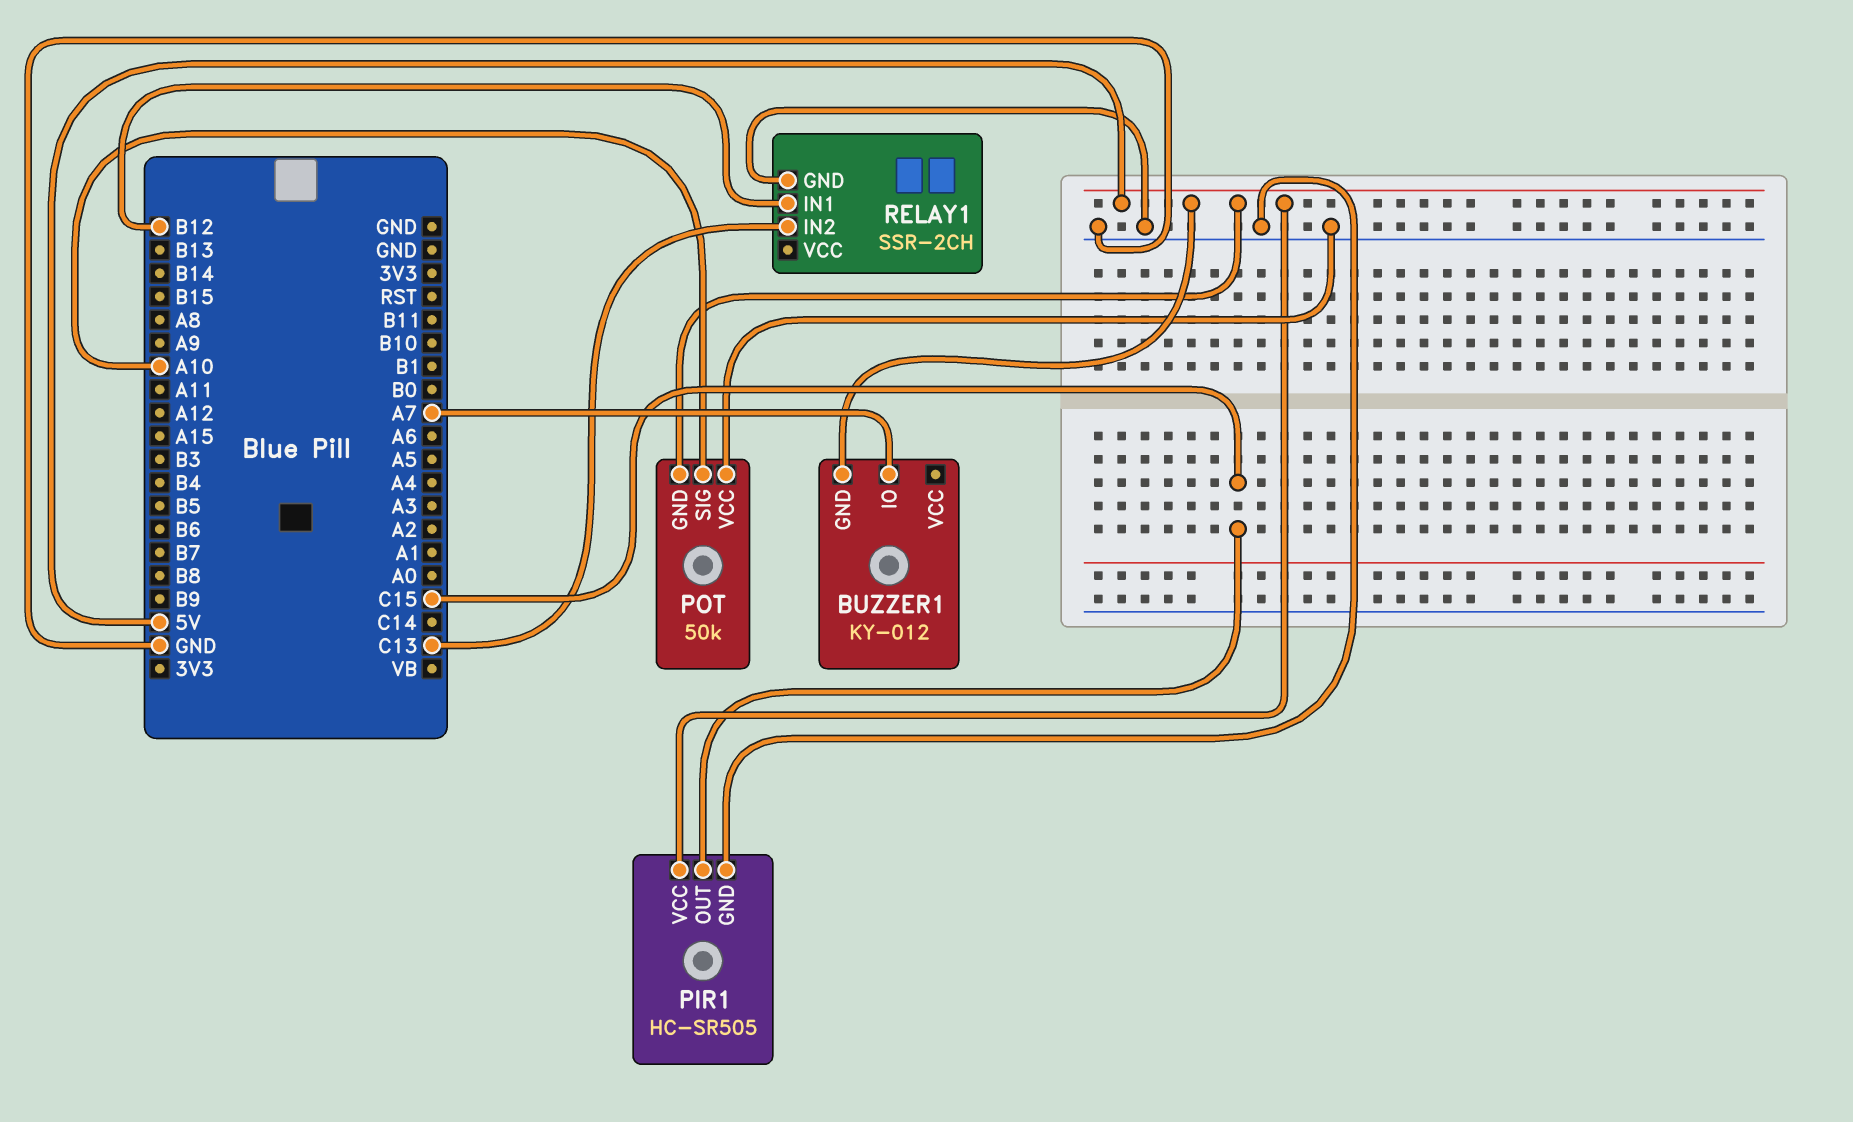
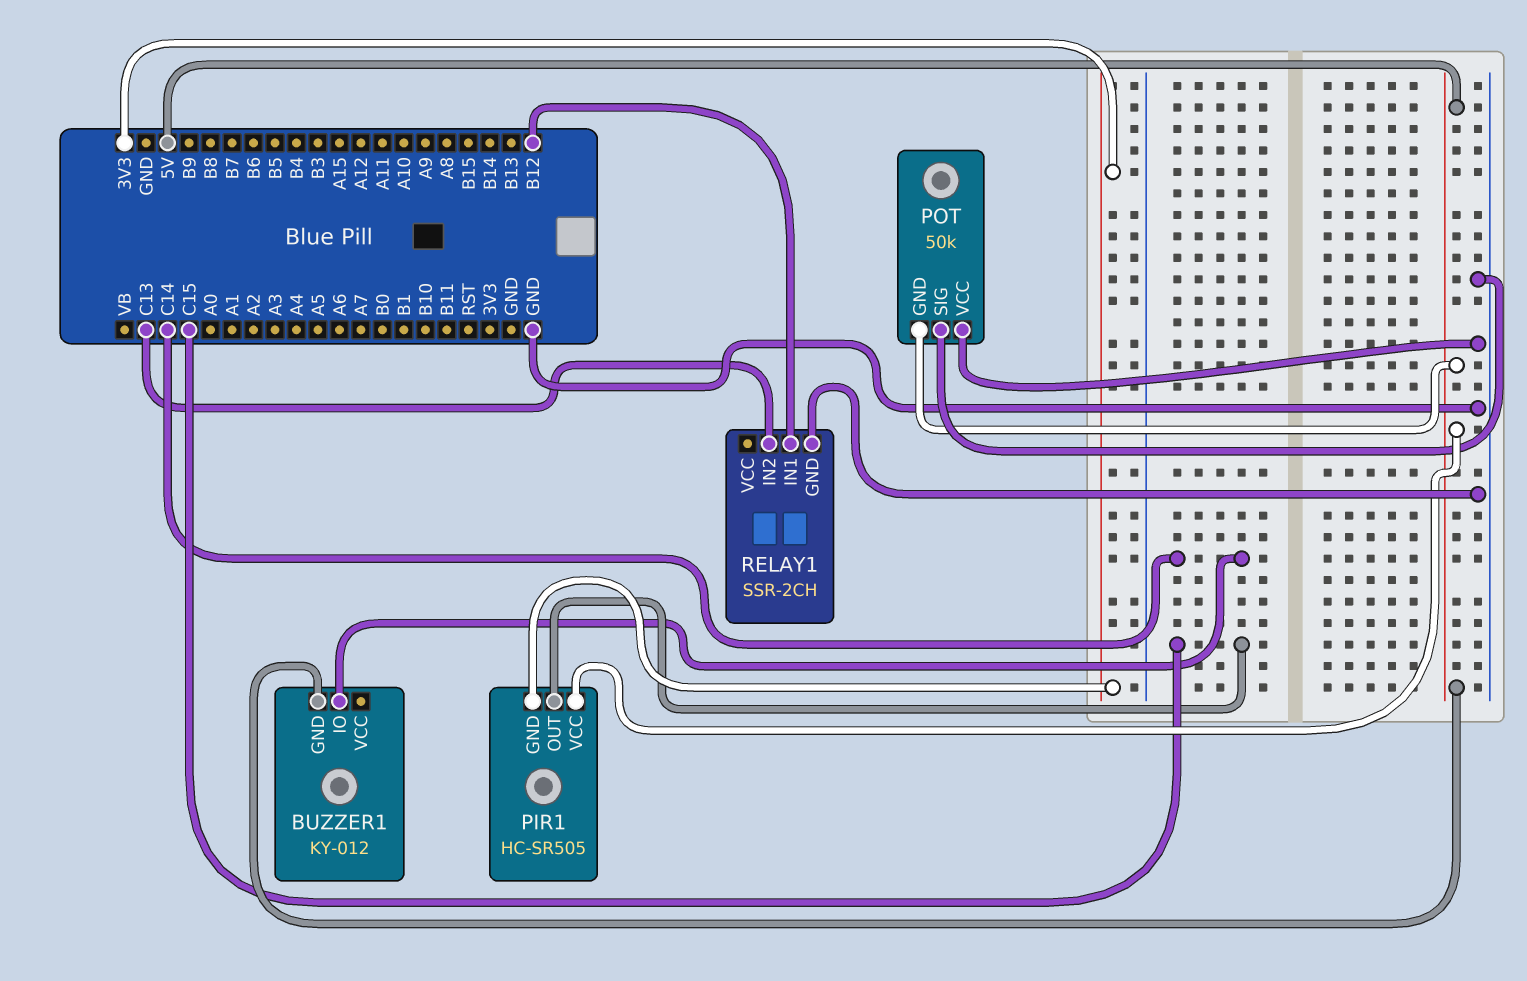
BUZZER1 pin IO: A7 -> C14
PIR1 pin GND: GND -> 3V3
POT pin SIG: A10 -> GND

